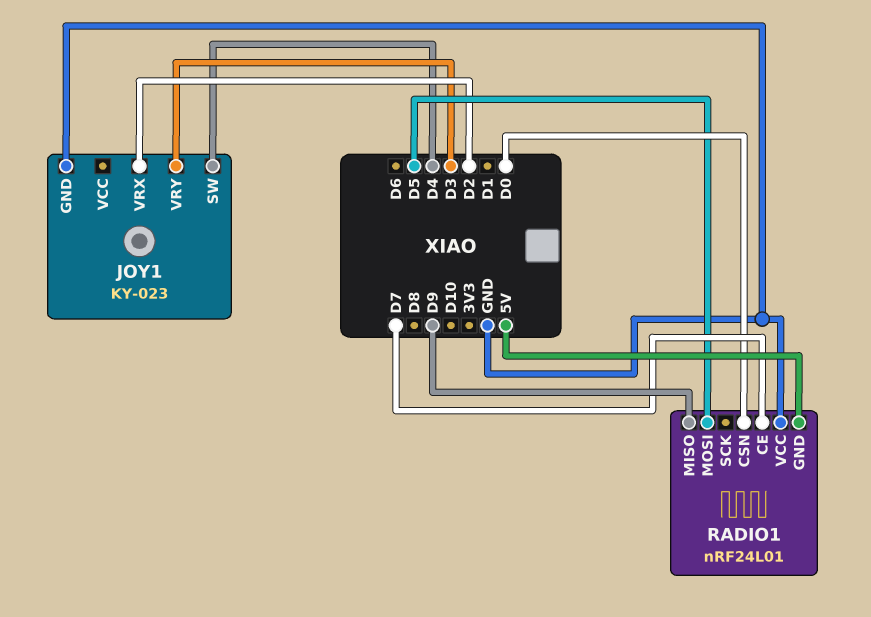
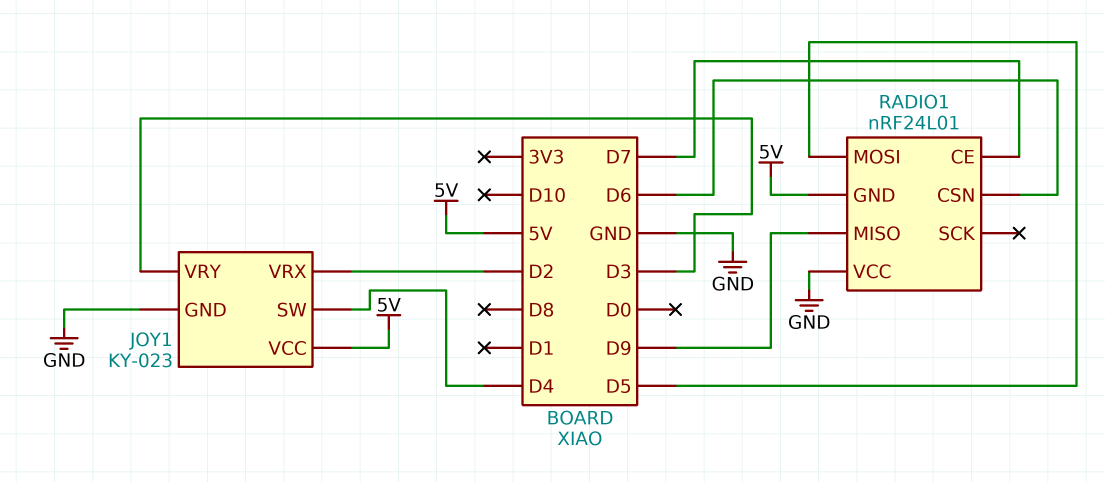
JOY1 pin VCC: none -> 5V
RADIO1 pin CSN: D0 -> D6

